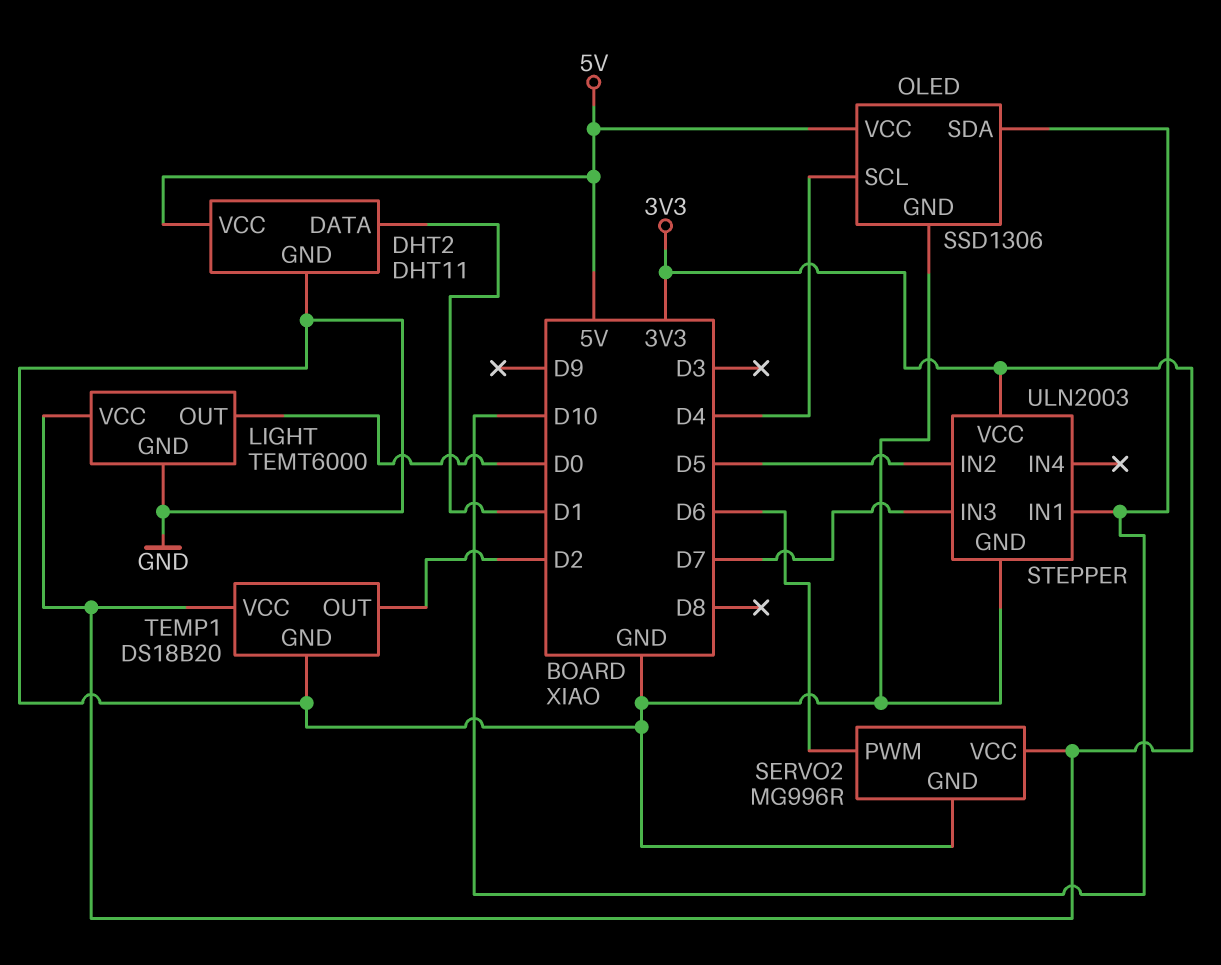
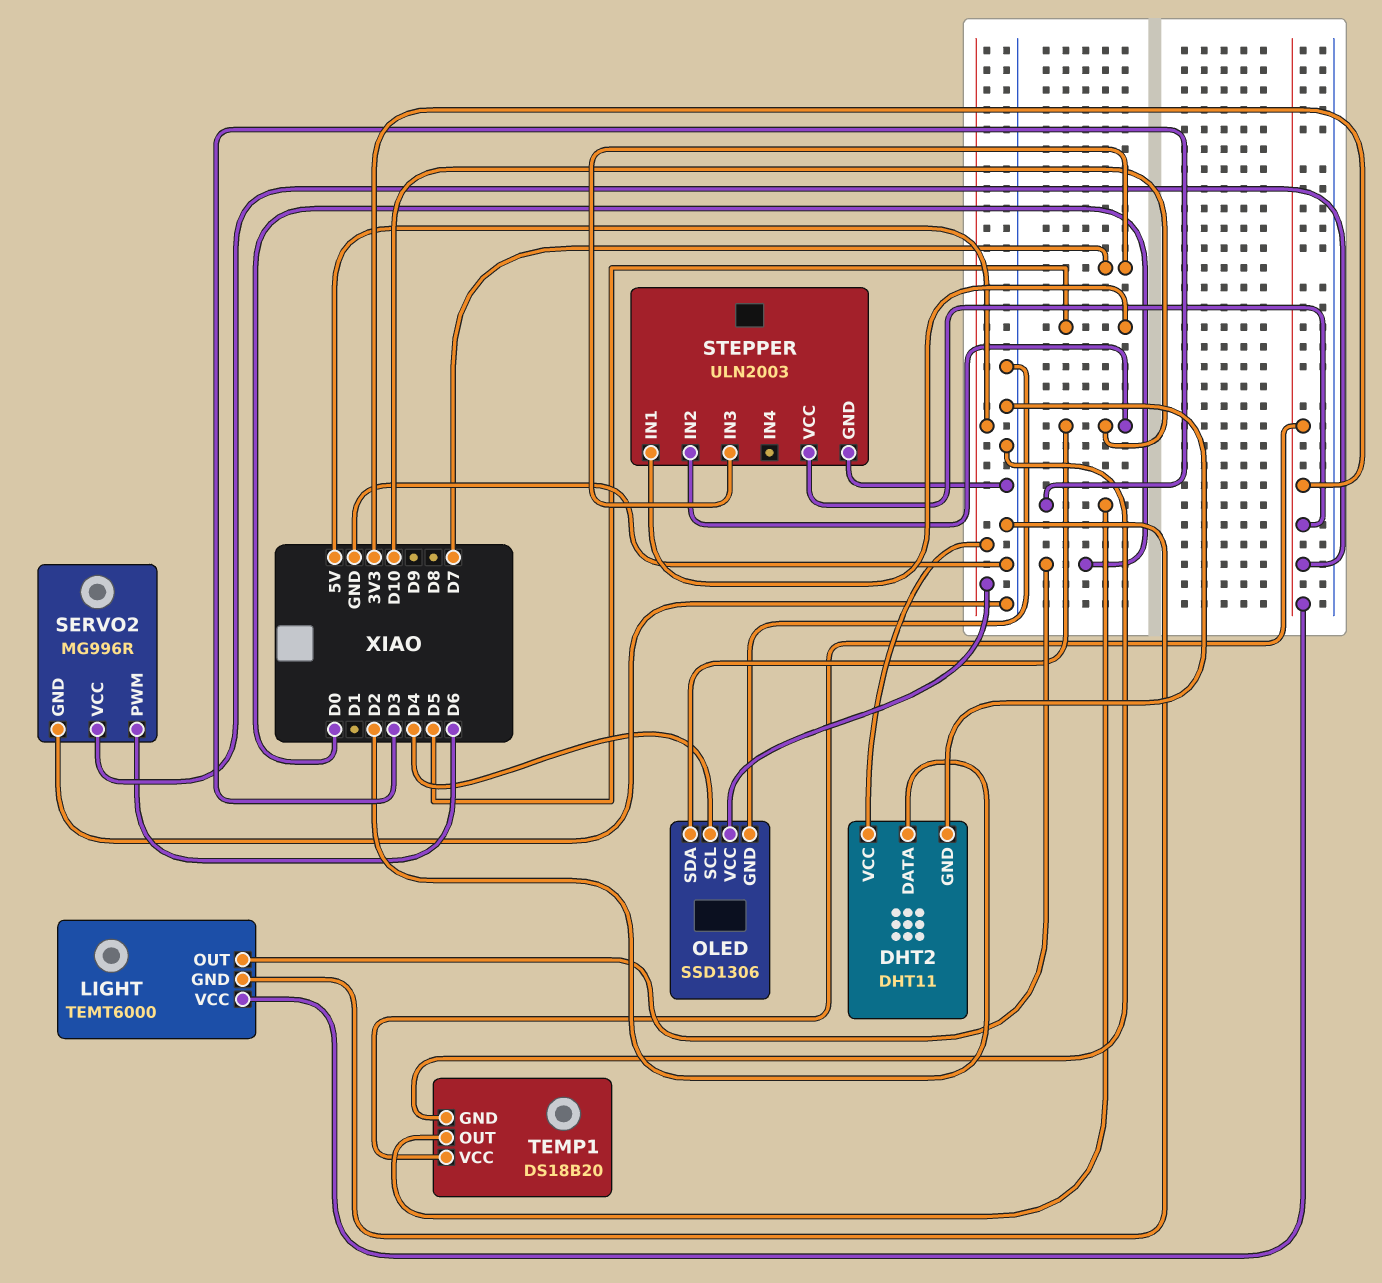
DHT2 pin DATA: D1 -> D2
STEPPER pin IN1: D10 -> D5
STEPPER pin IN2: D5 -> D10
TEMP1 pin OUT: D2 -> D3

